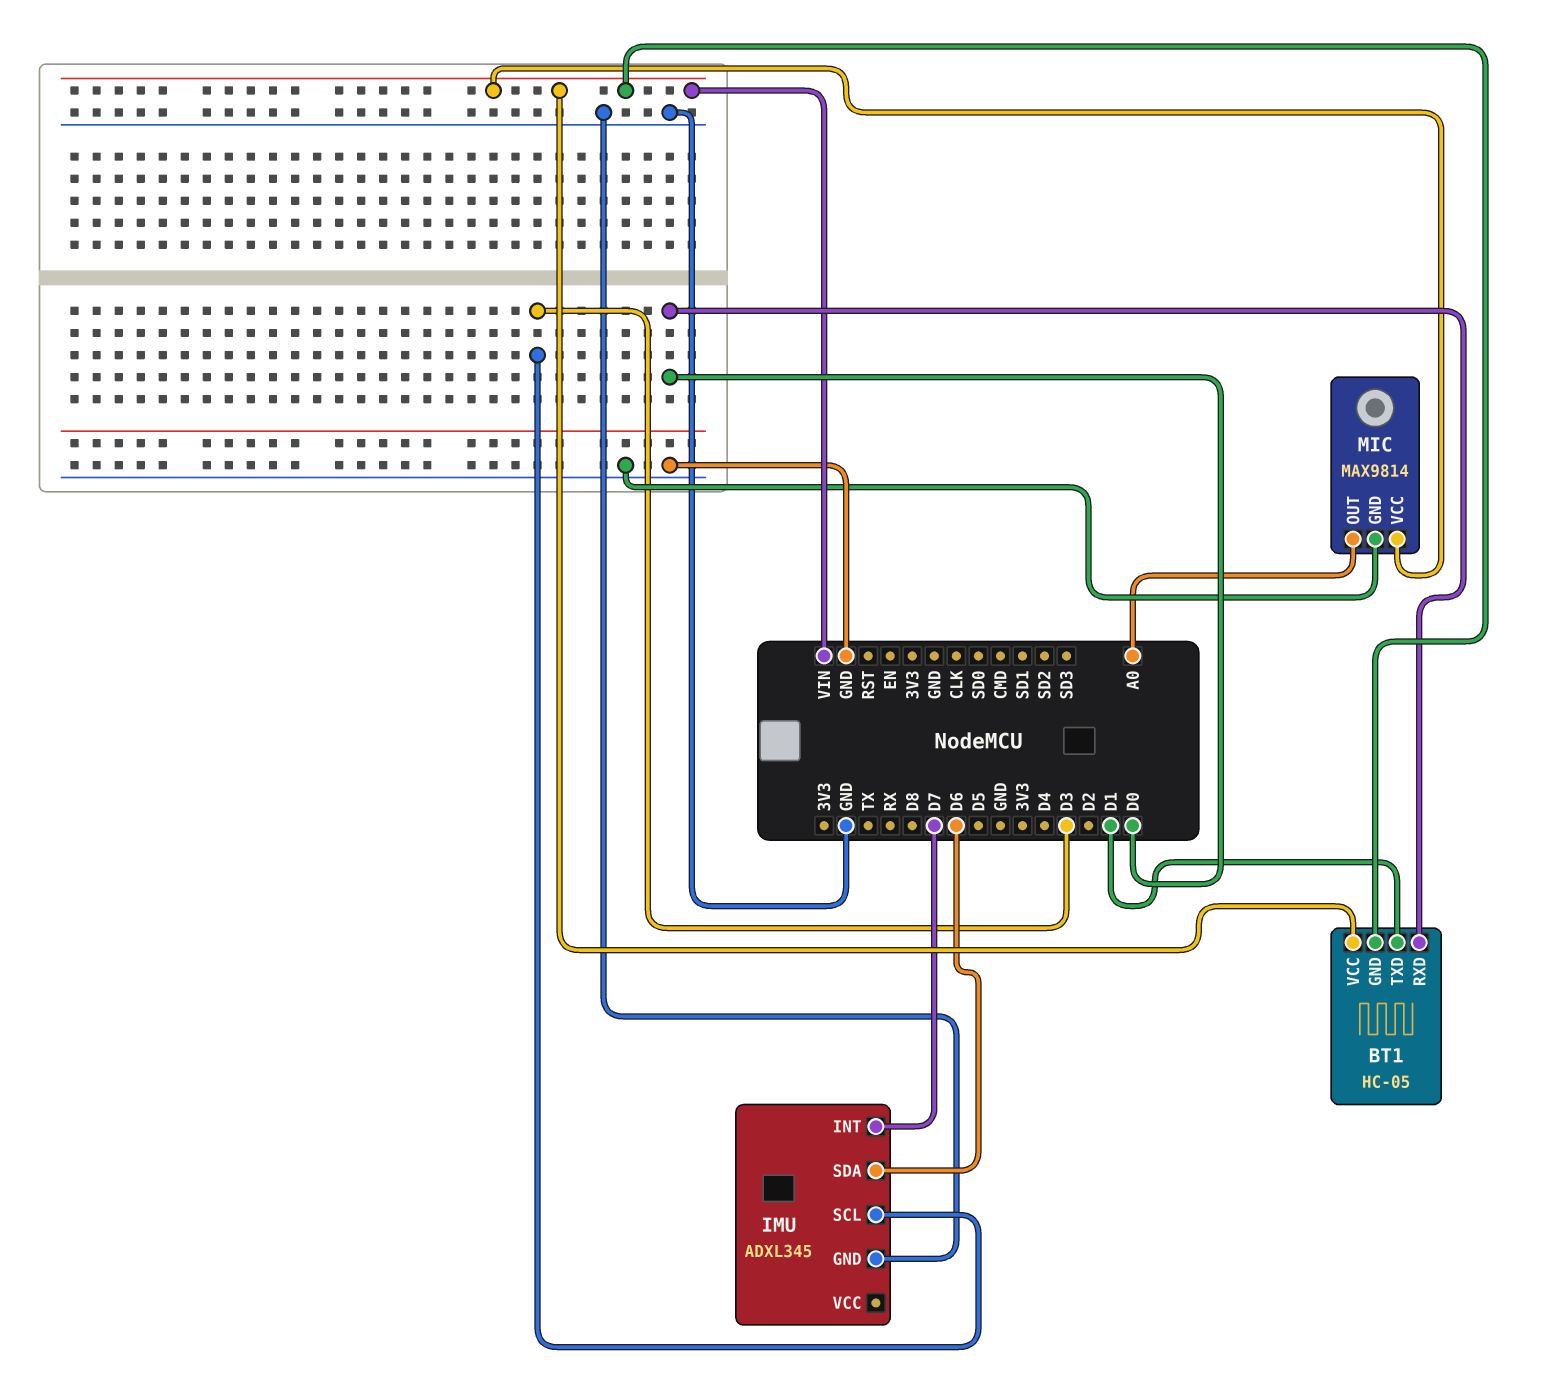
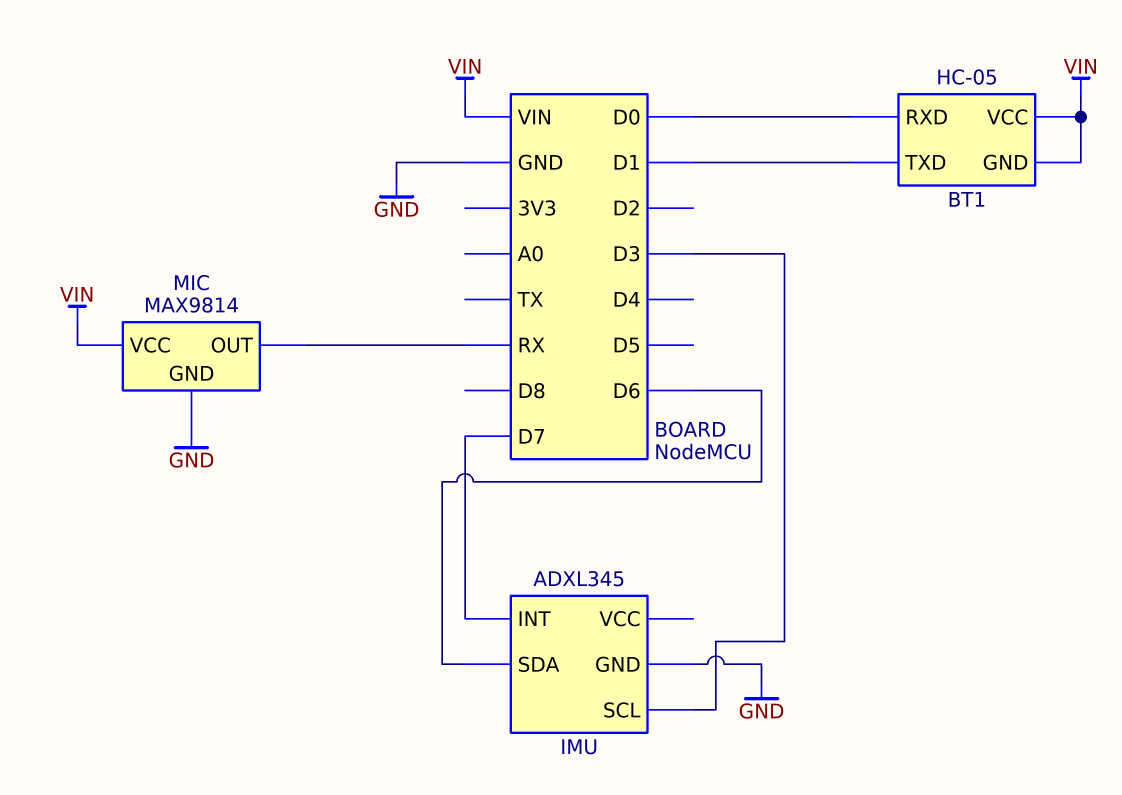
MIC pin OUT: A0 -> RX

